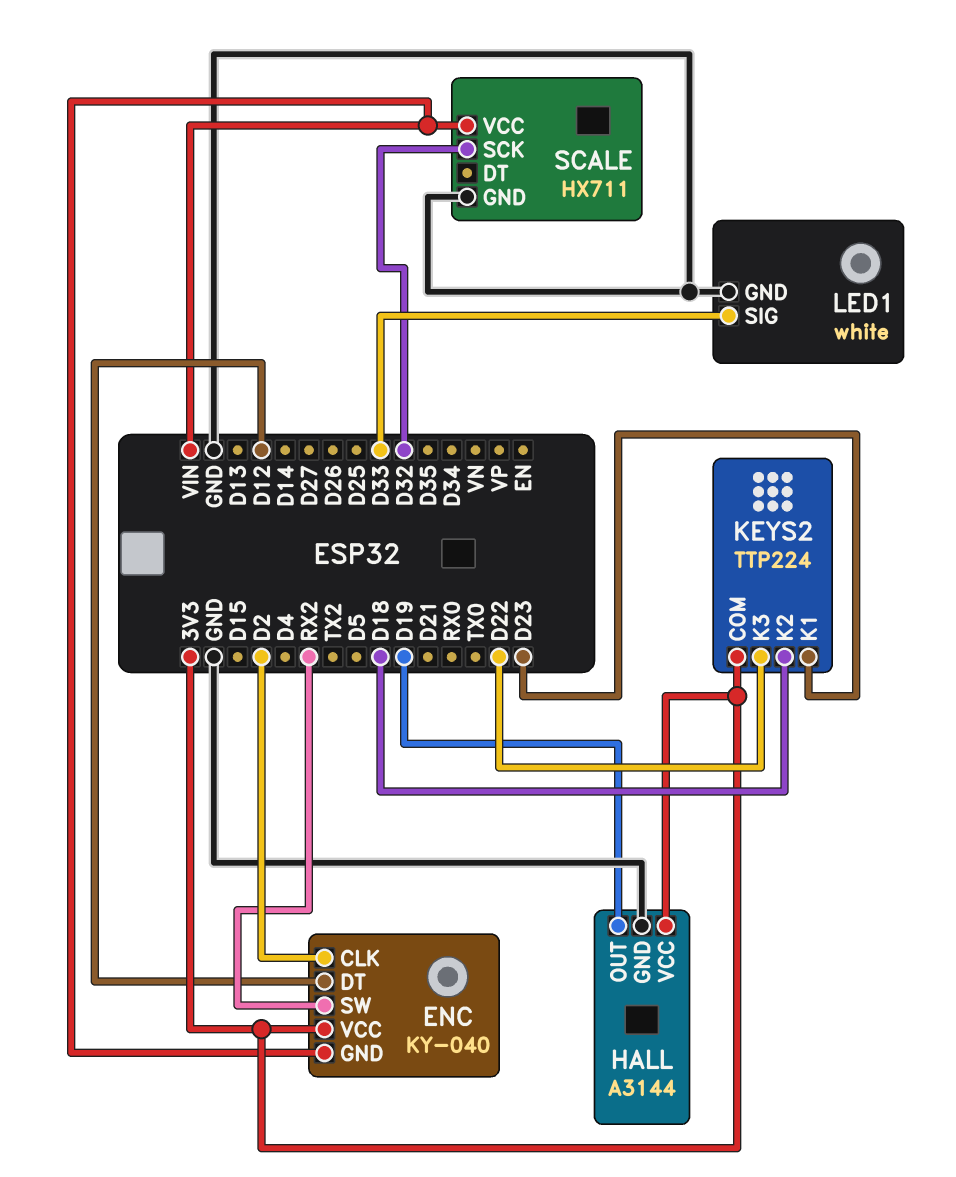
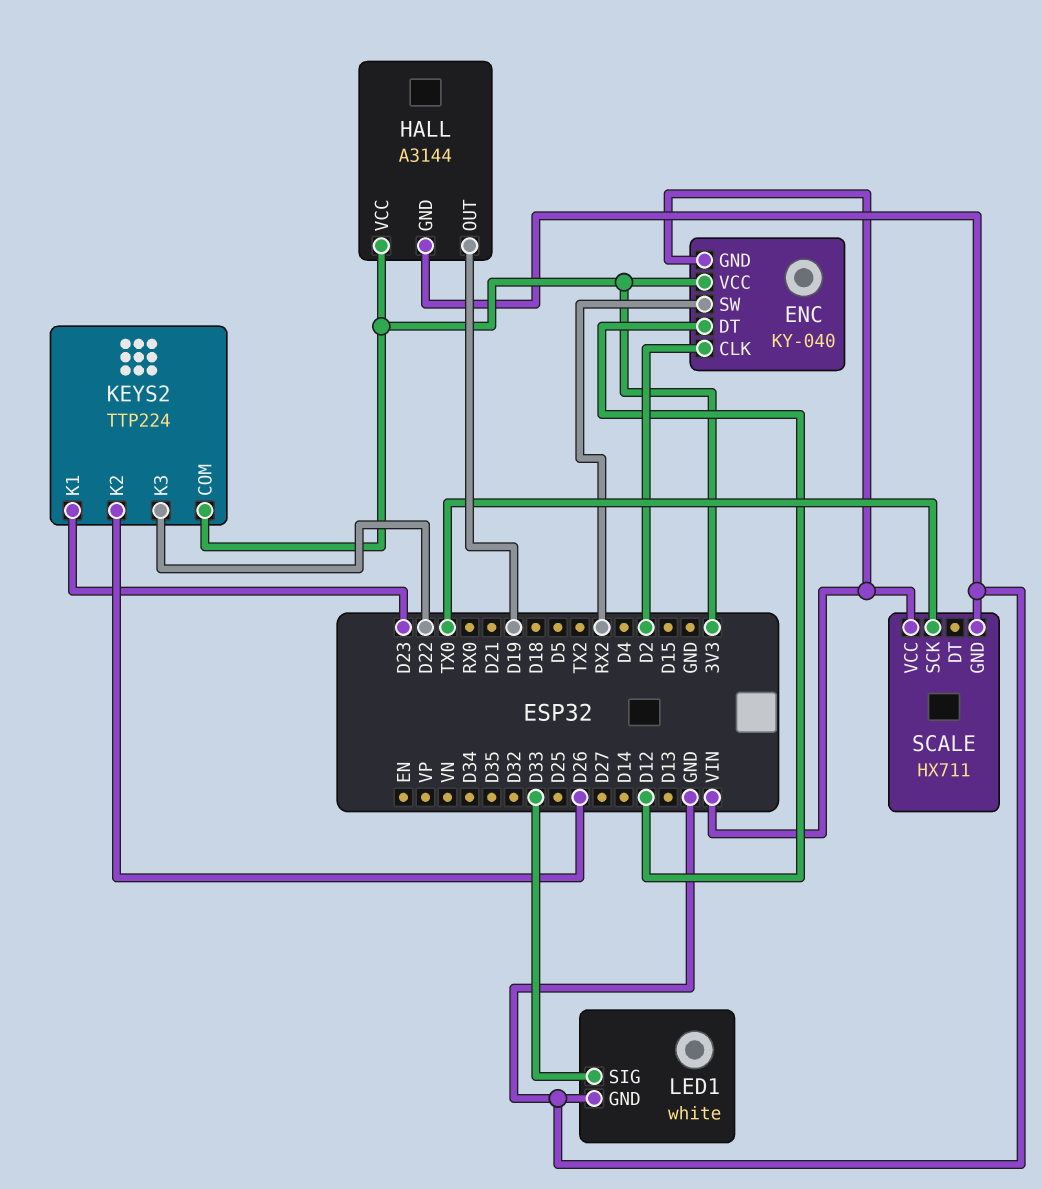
KEYS2 pin K2: D18 -> D26
SCALE pin SCK: D32 -> TX0

